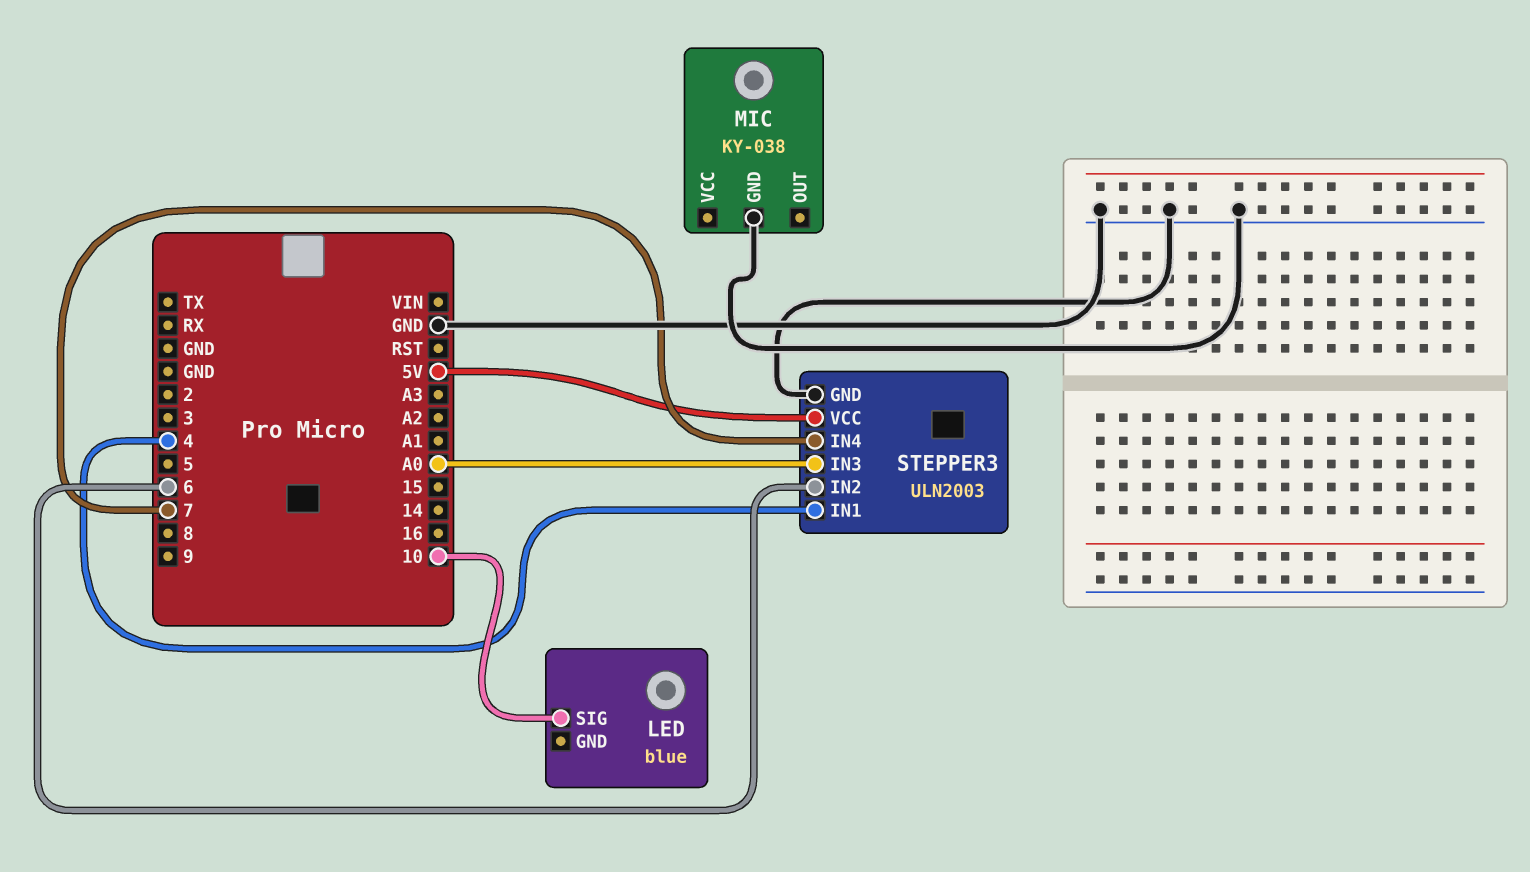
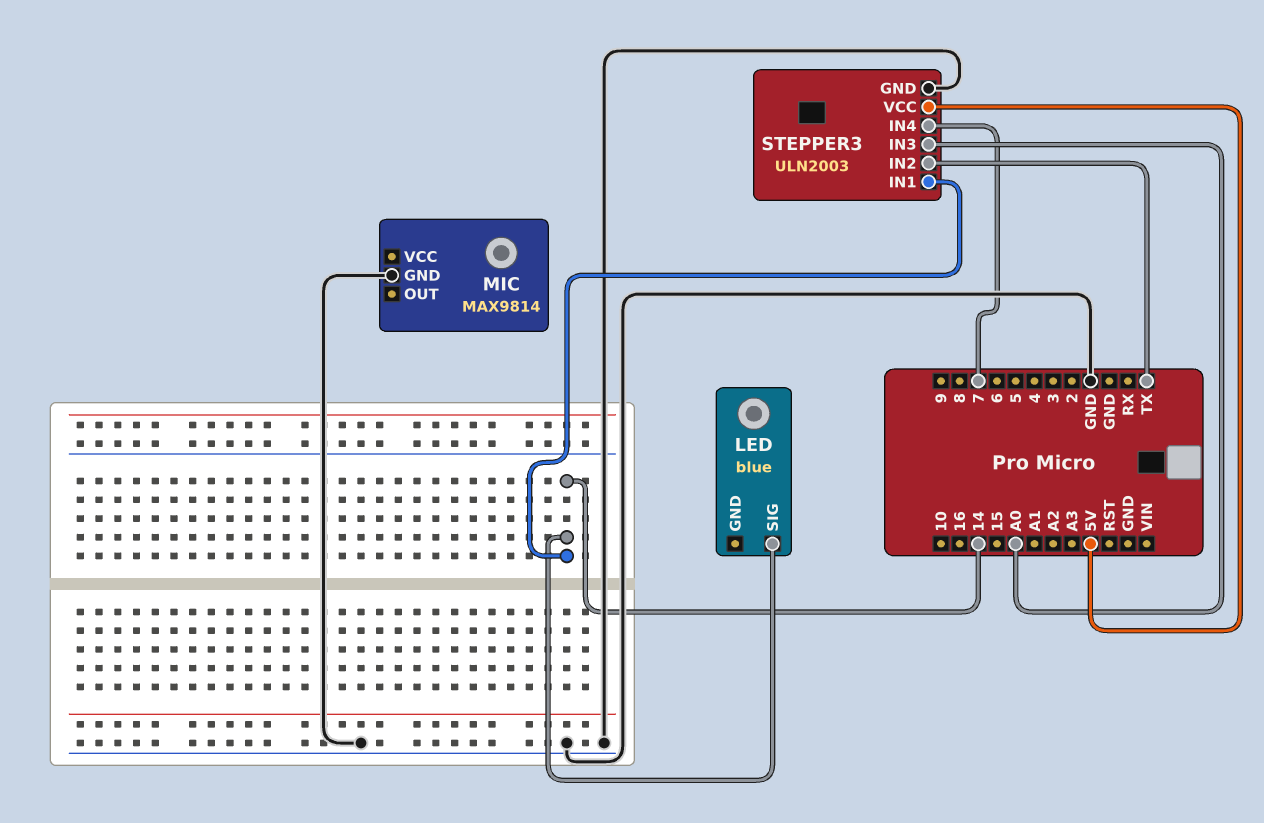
LED pin SIG: 10 -> 14
MIC: KY-038 -> MAX9814
STEPPER3 pin IN1: 4 -> 14
STEPPER3 pin IN2: 6 -> TX

